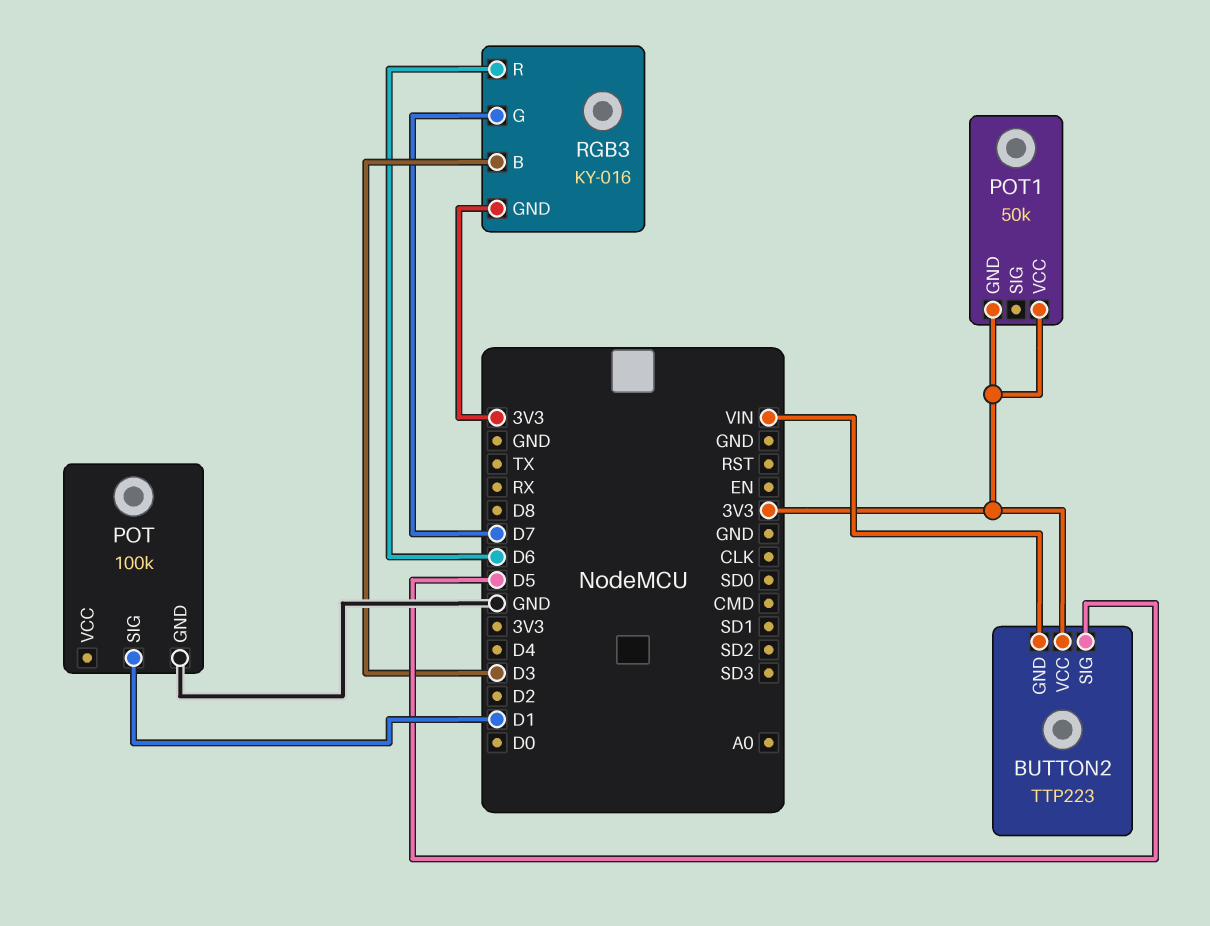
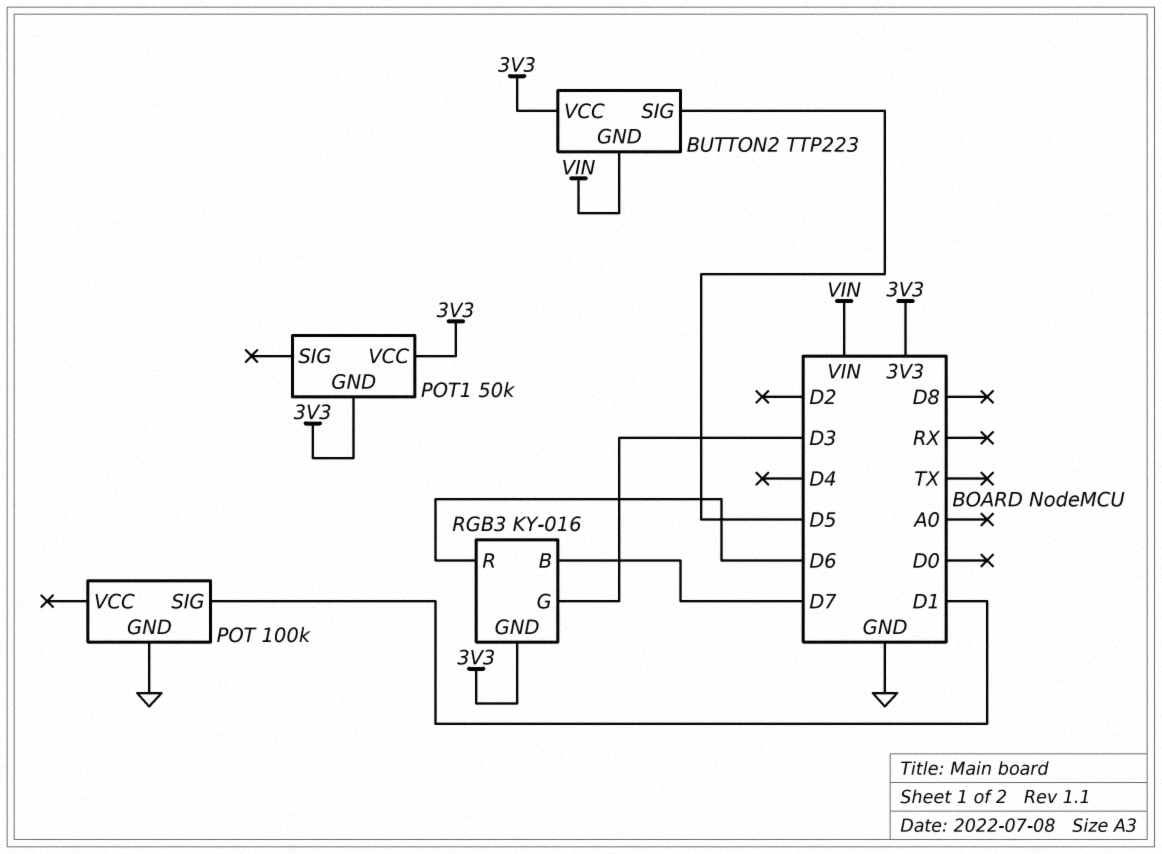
RGB3 pin B: D3 -> D7
RGB3 pin G: D7 -> D3

